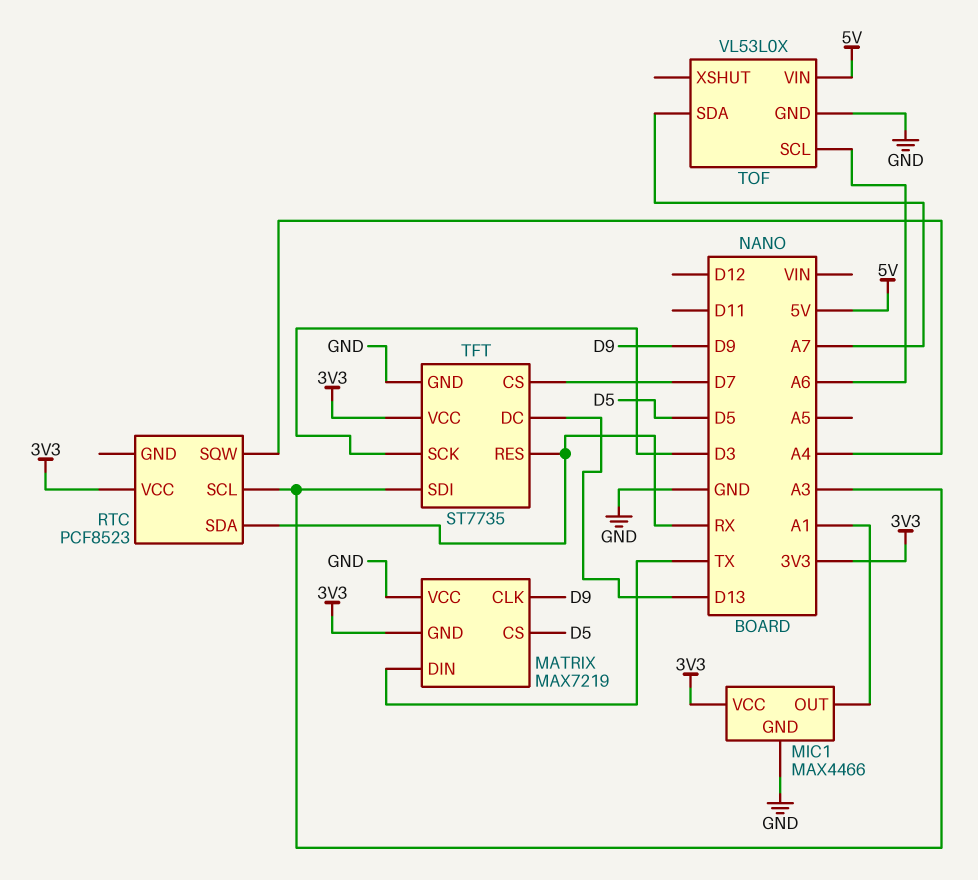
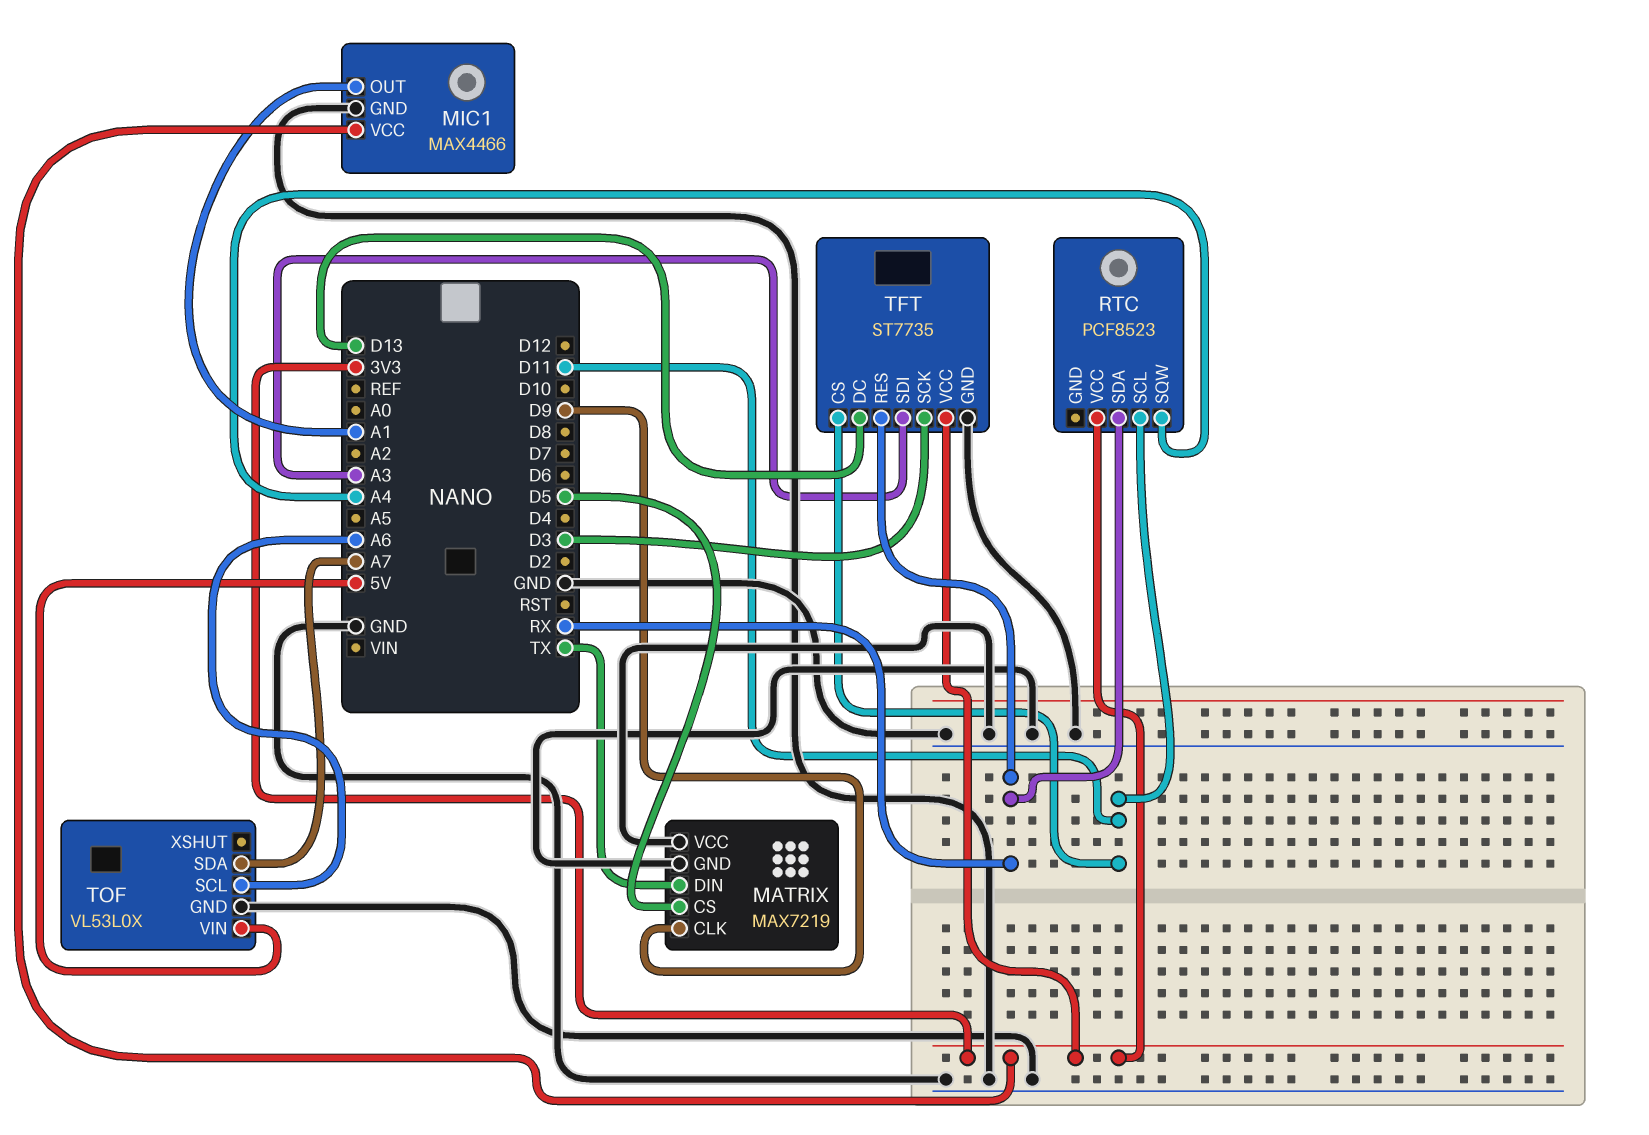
MATRIX pin GND: 3V3 -> GND
RTC pin SCL: A3 -> D11
TFT pin CS: D7 -> D11

